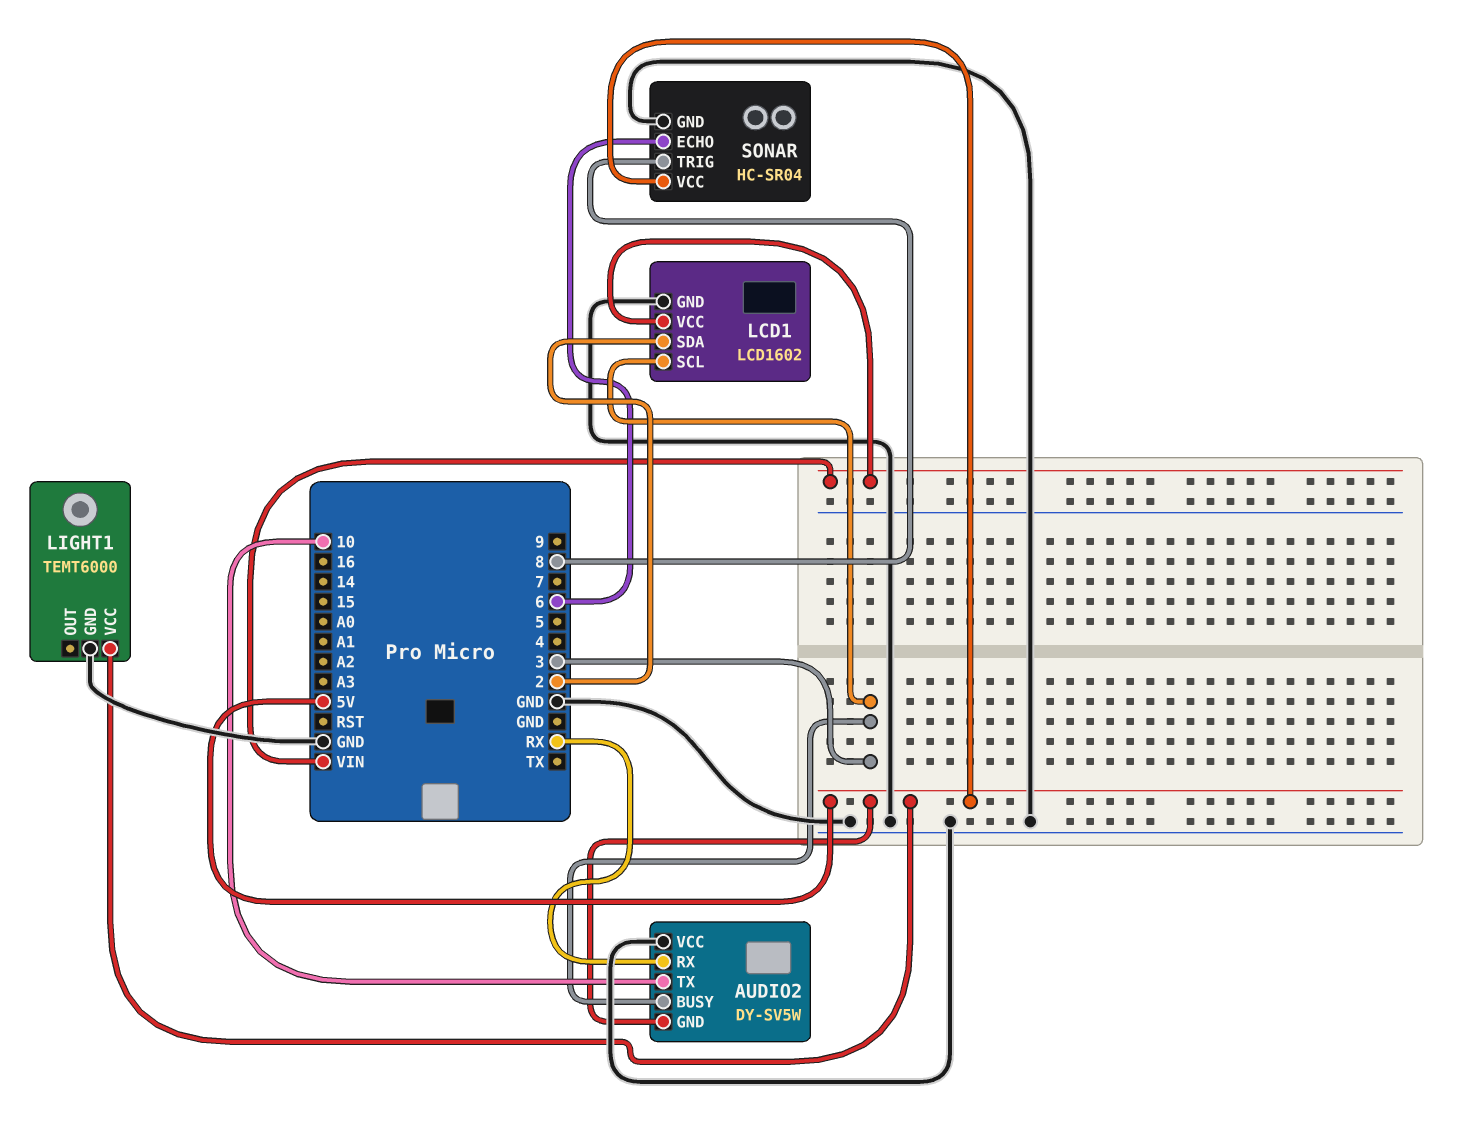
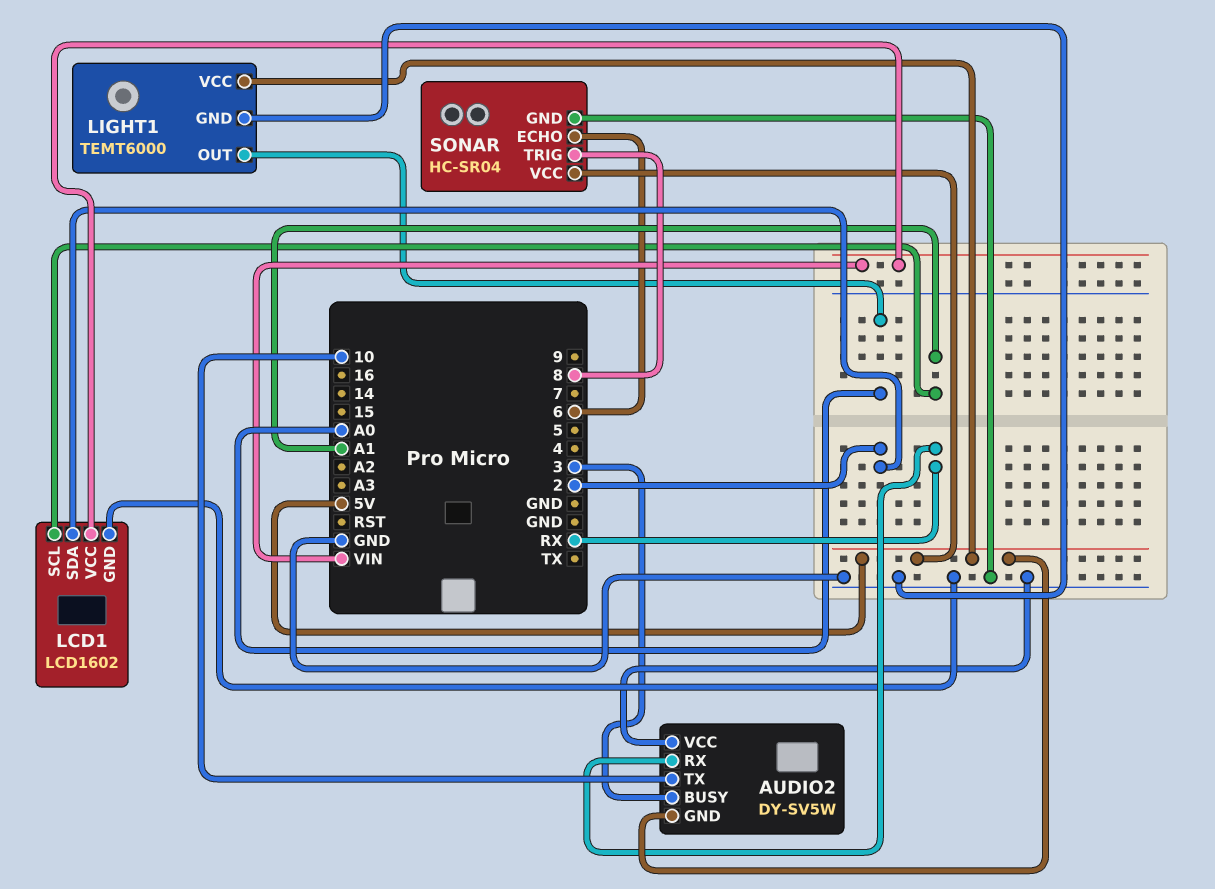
LCD1 pin SCL: 3 -> A1
LIGHT1 pin OUT: none -> A0

